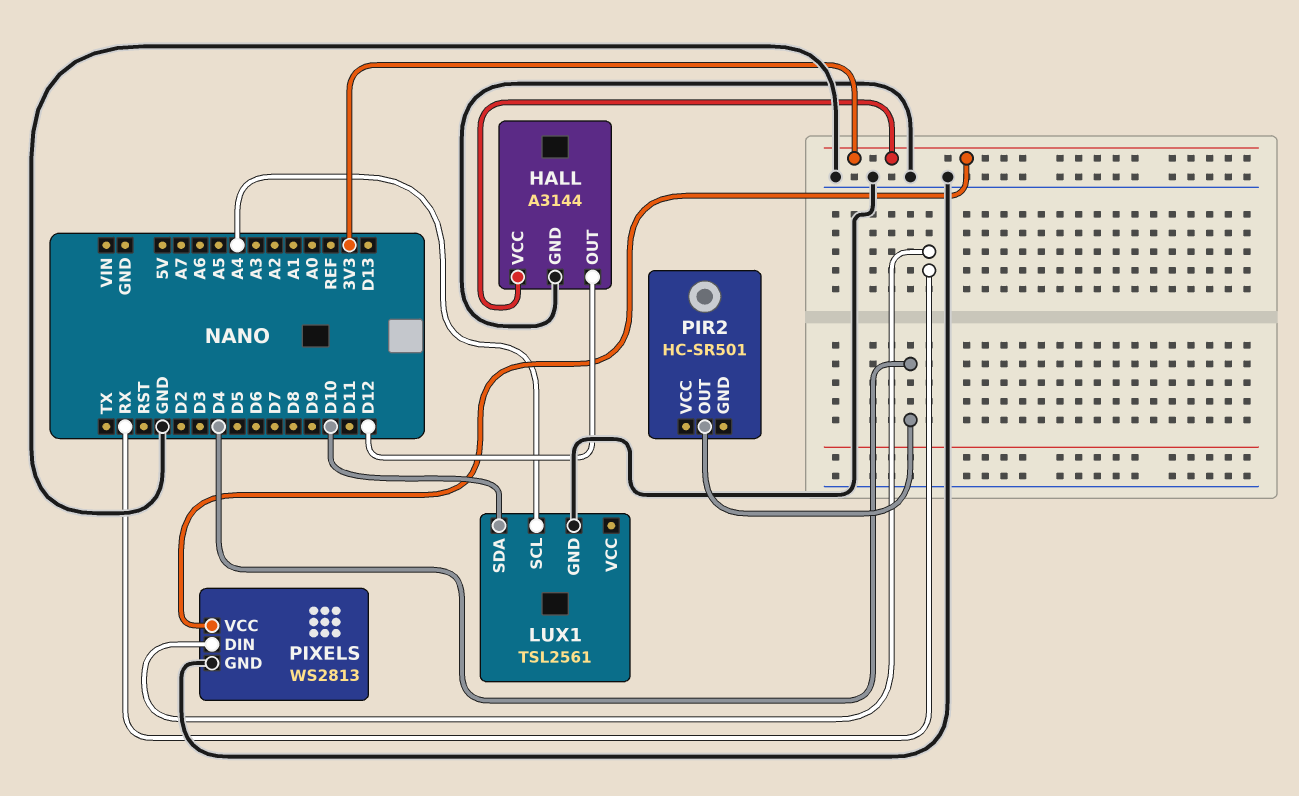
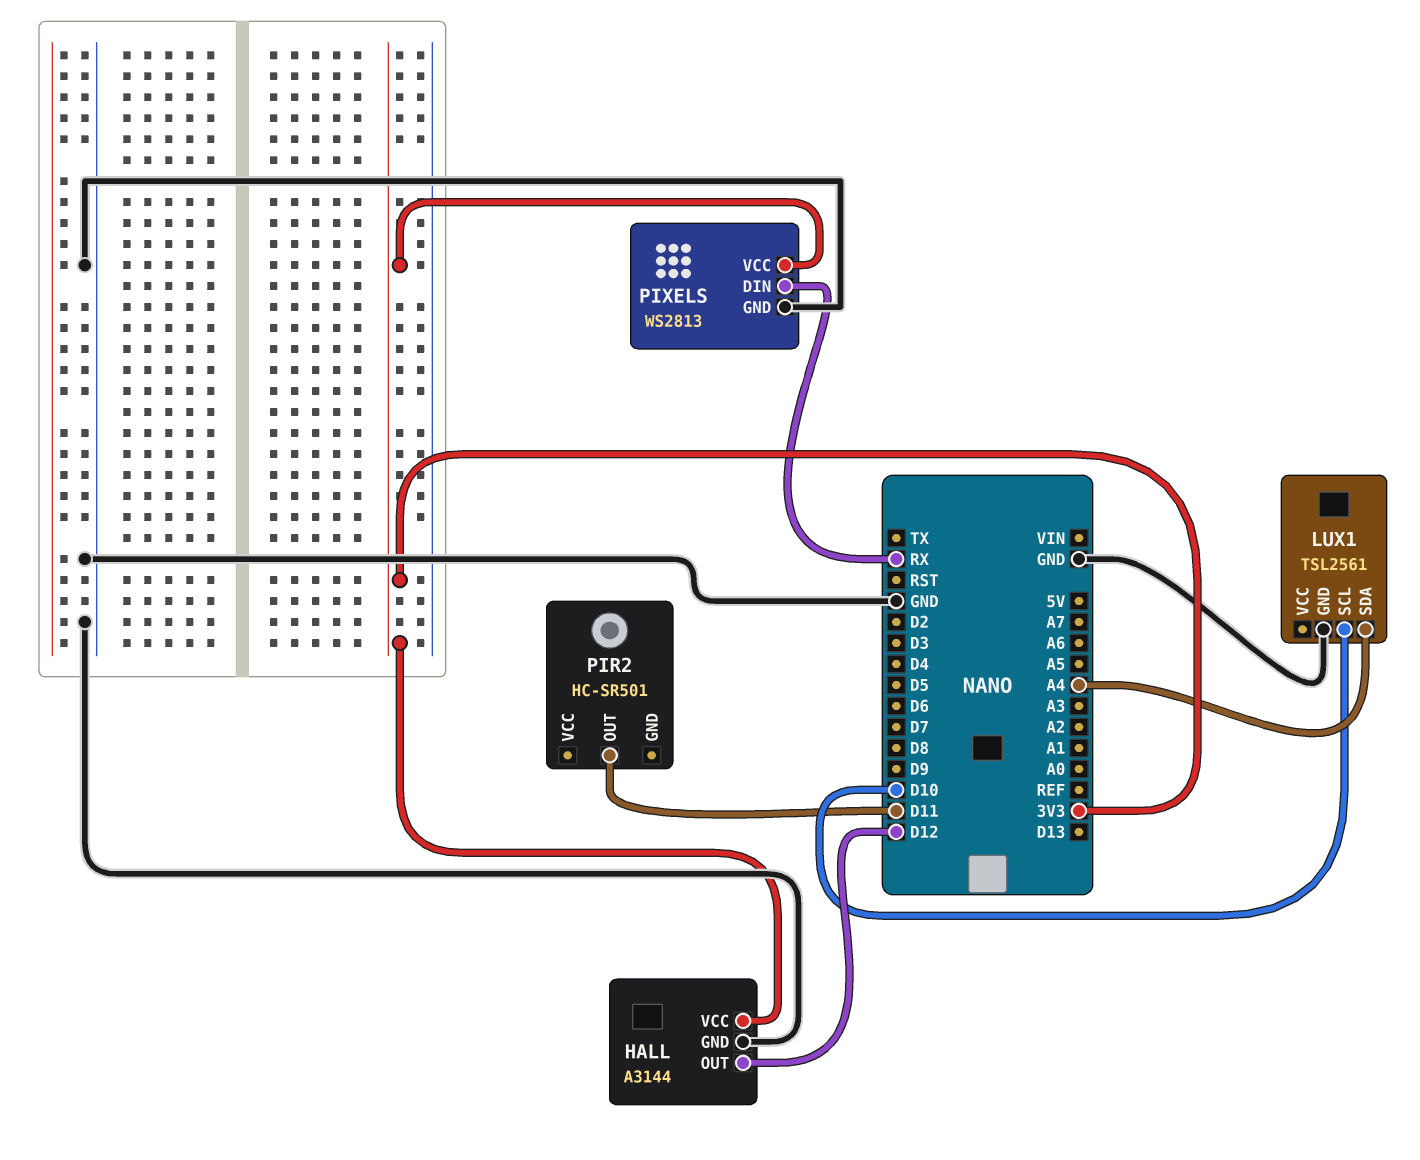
LUX1 pin SCL: A4 -> D10
LUX1 pin SDA: D10 -> A4
PIR2 pin OUT: D4 -> D11

